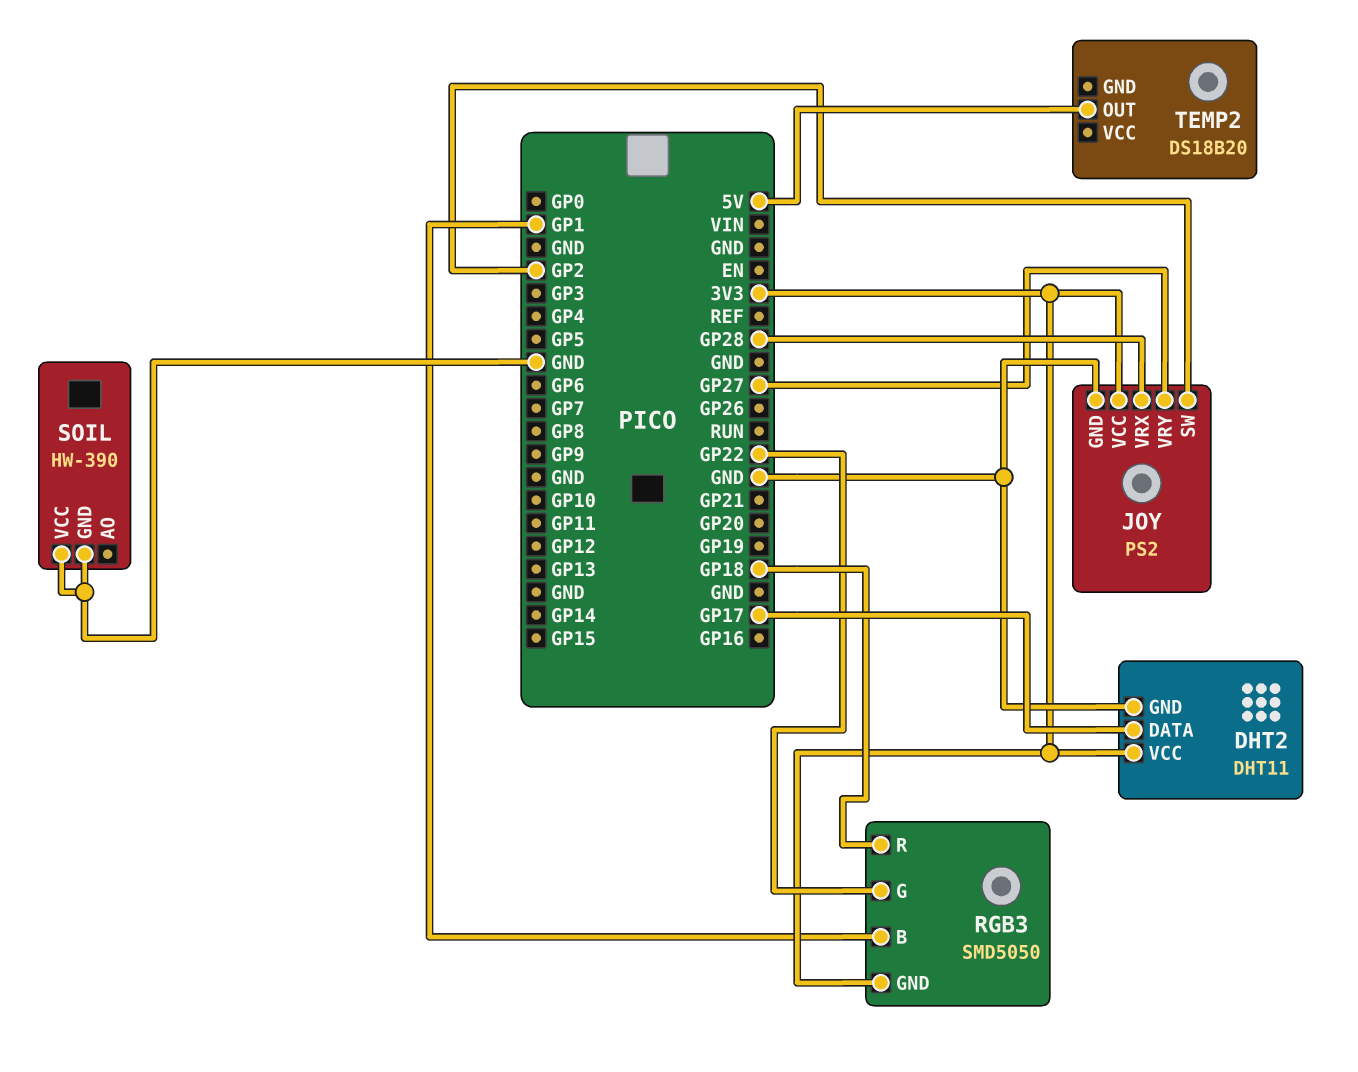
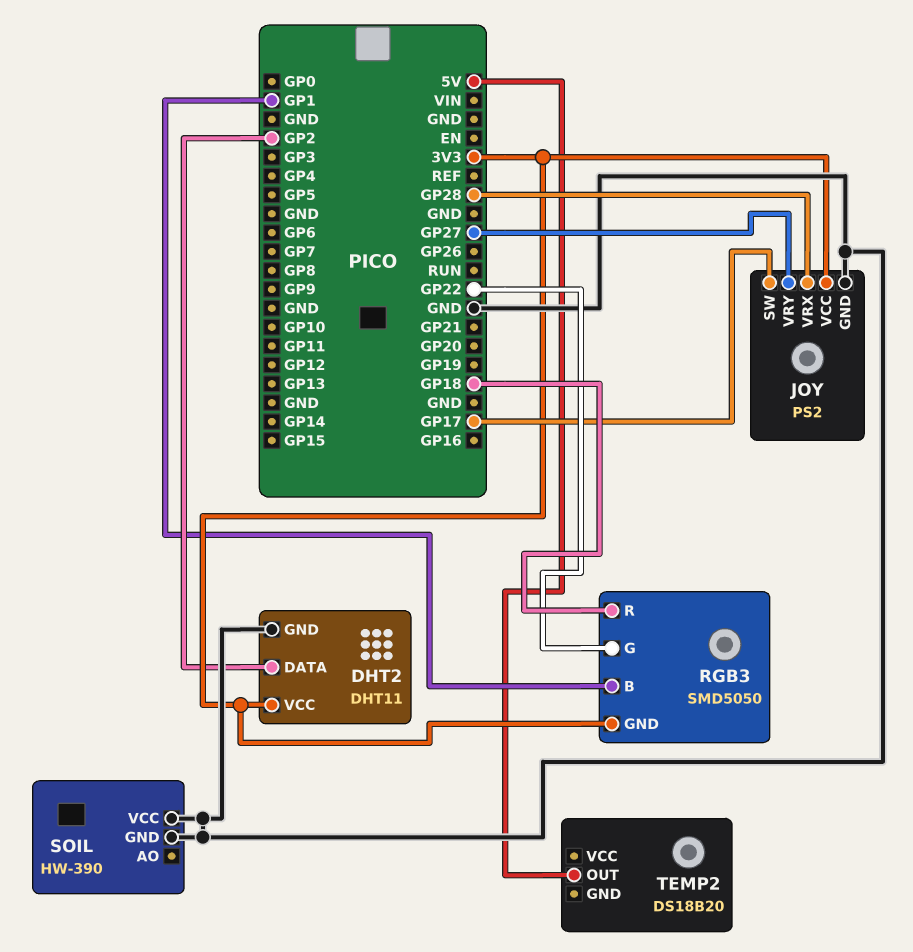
DHT2 pin DATA: GP17 -> GP2
JOY pin SW: GP2 -> GP17

